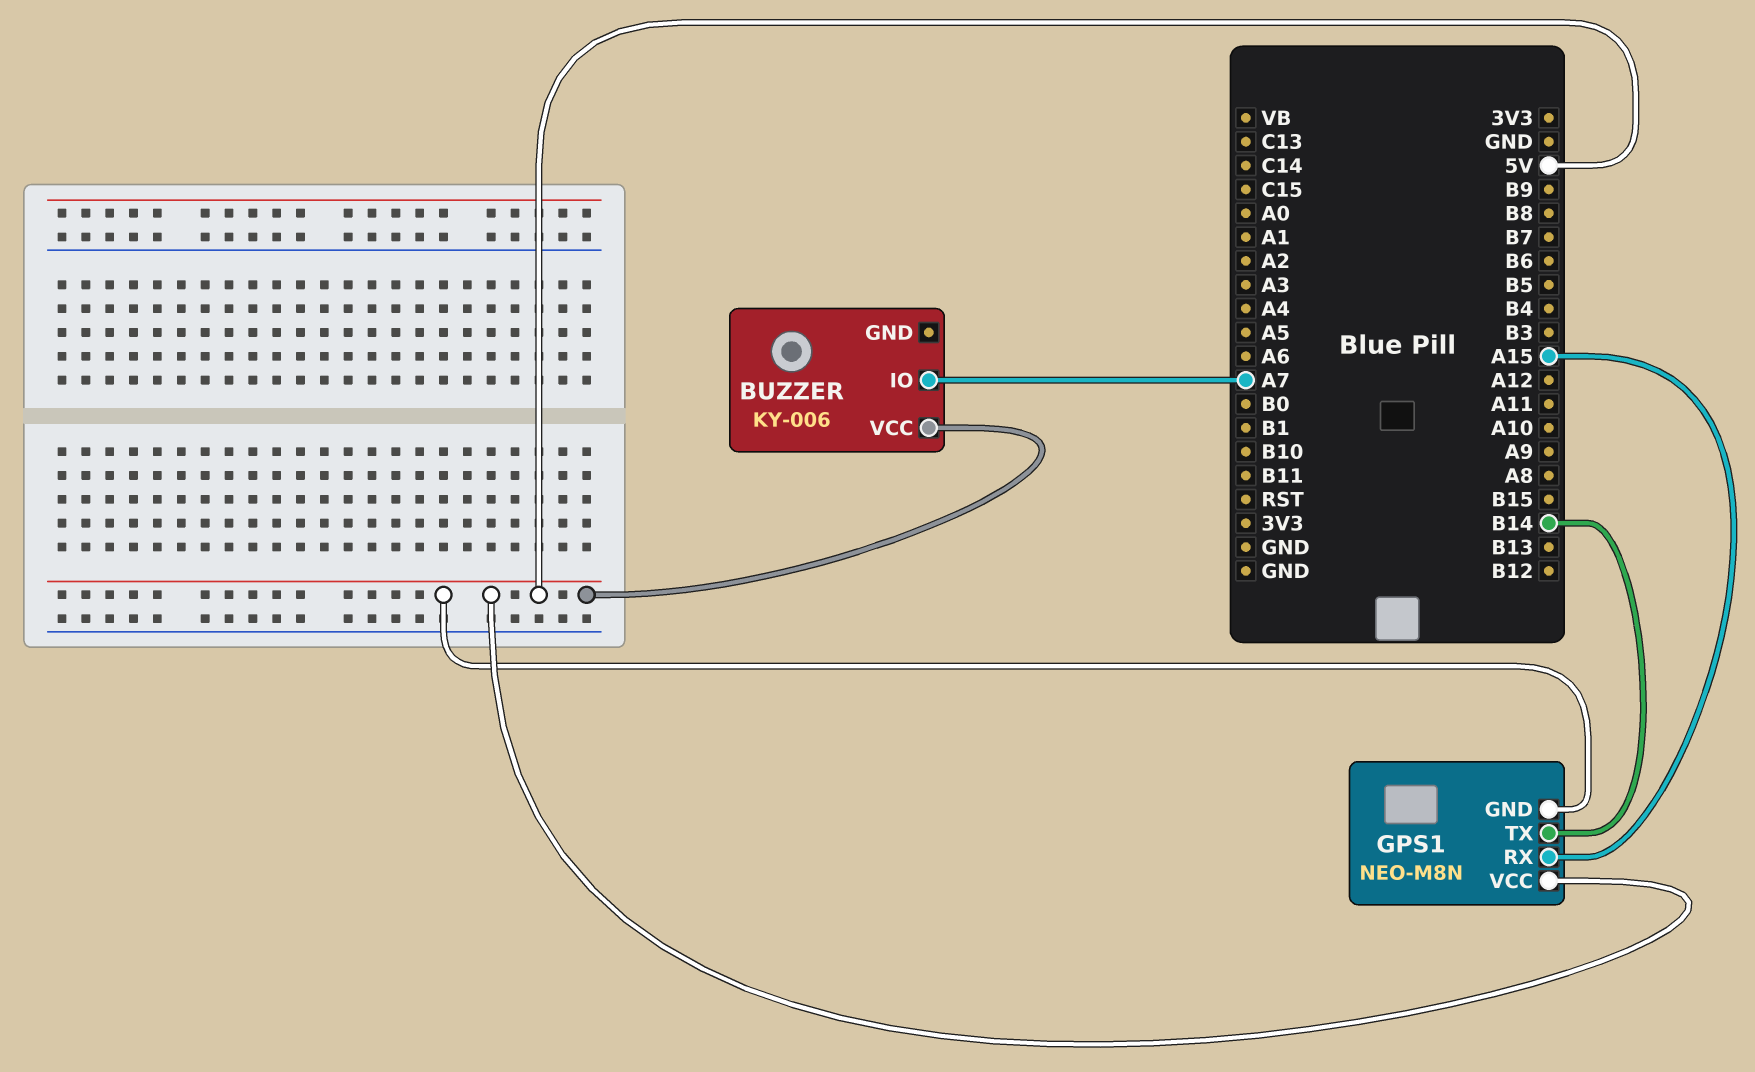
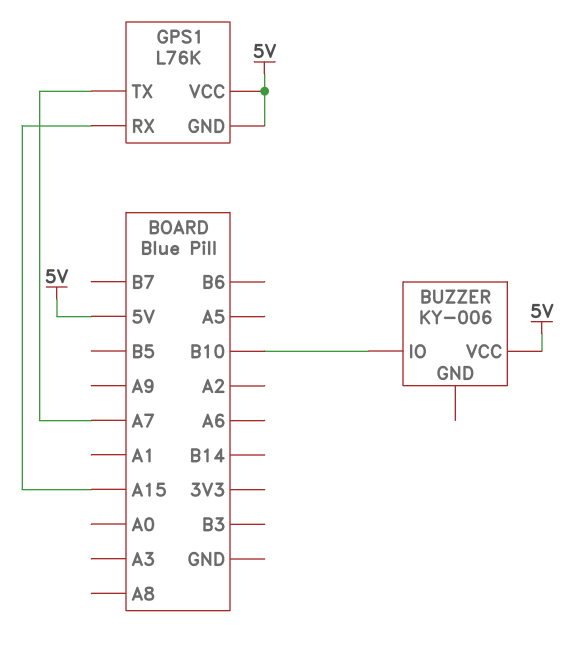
BUZZER pin IO: A7 -> B10
GPS1: NEO-M8N -> L76K
GPS1 pin TX: B14 -> A7

